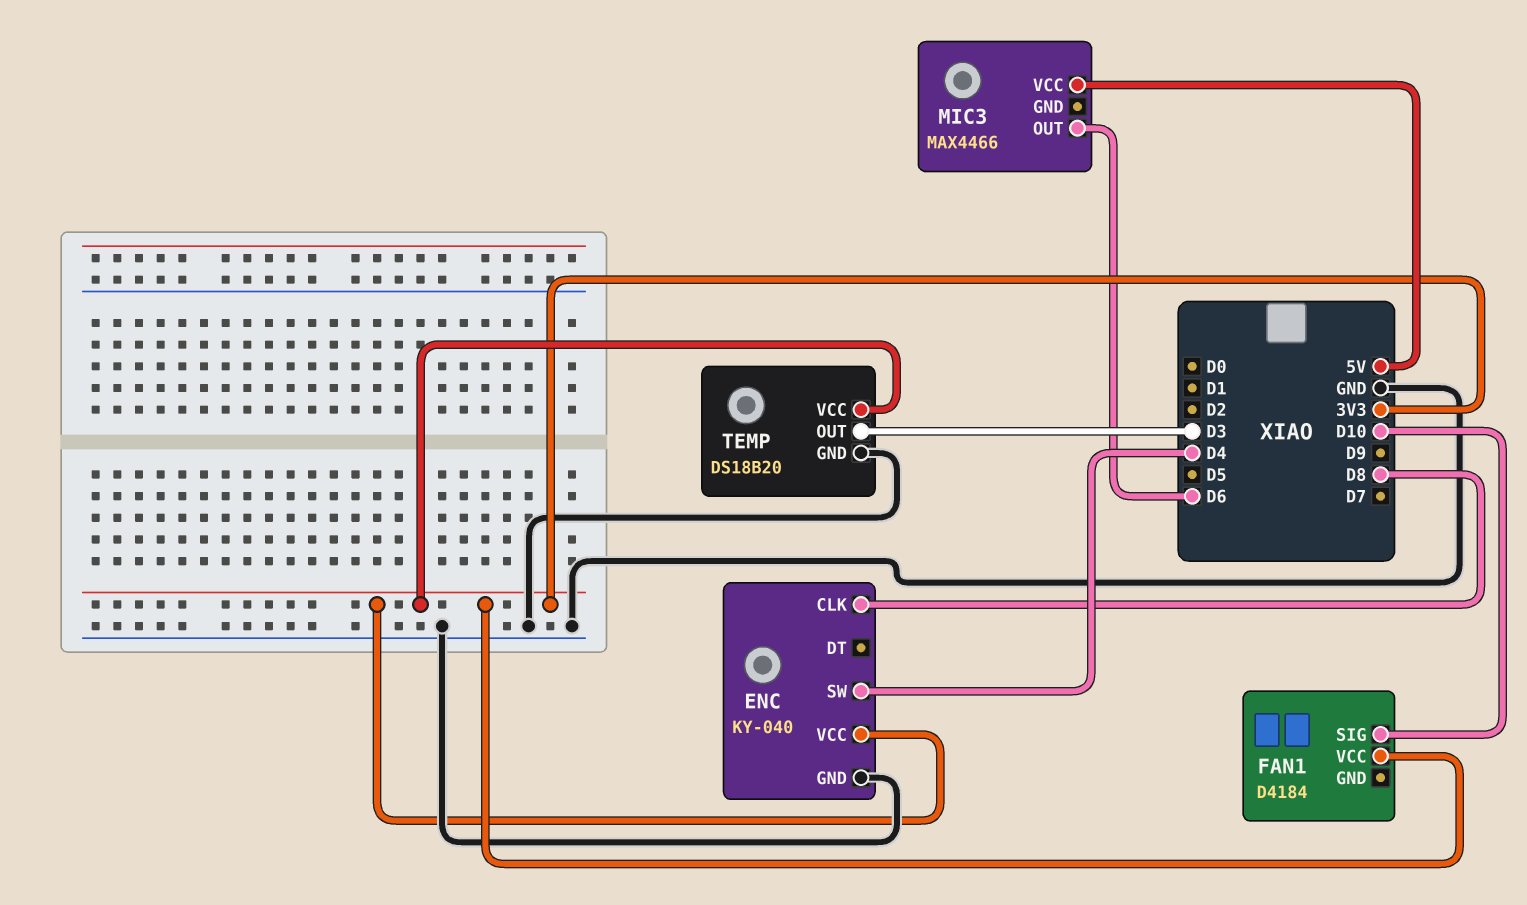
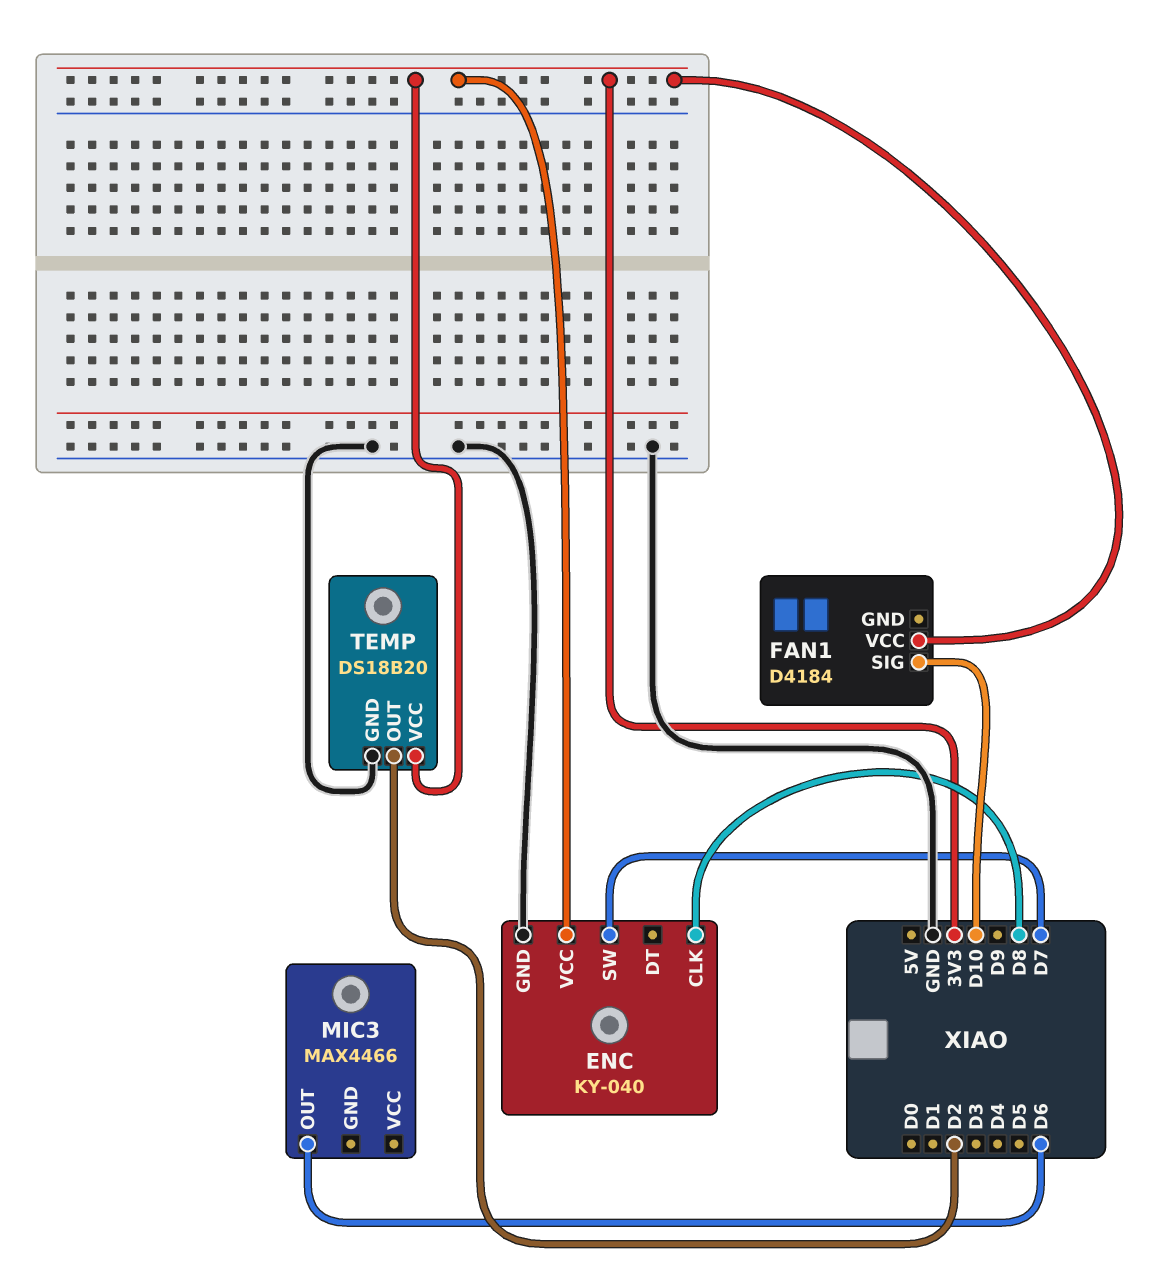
ENC pin SW: D4 -> D7
MIC3 pin VCC: 5V -> none
TEMP pin OUT: D3 -> D2

